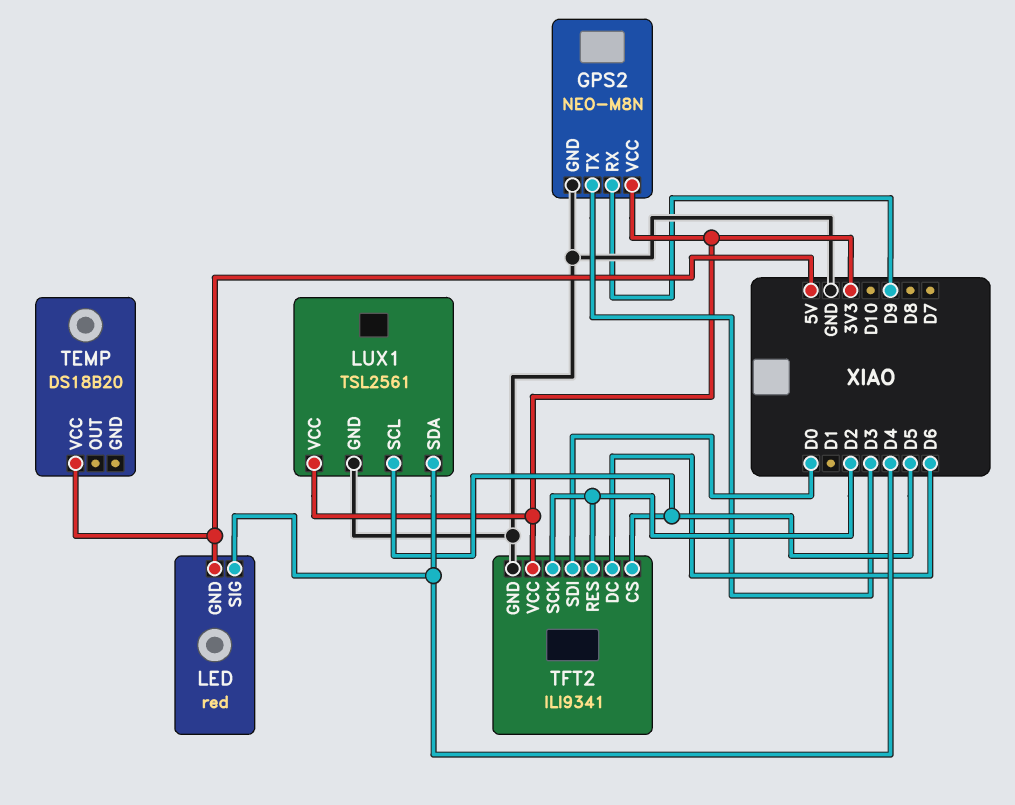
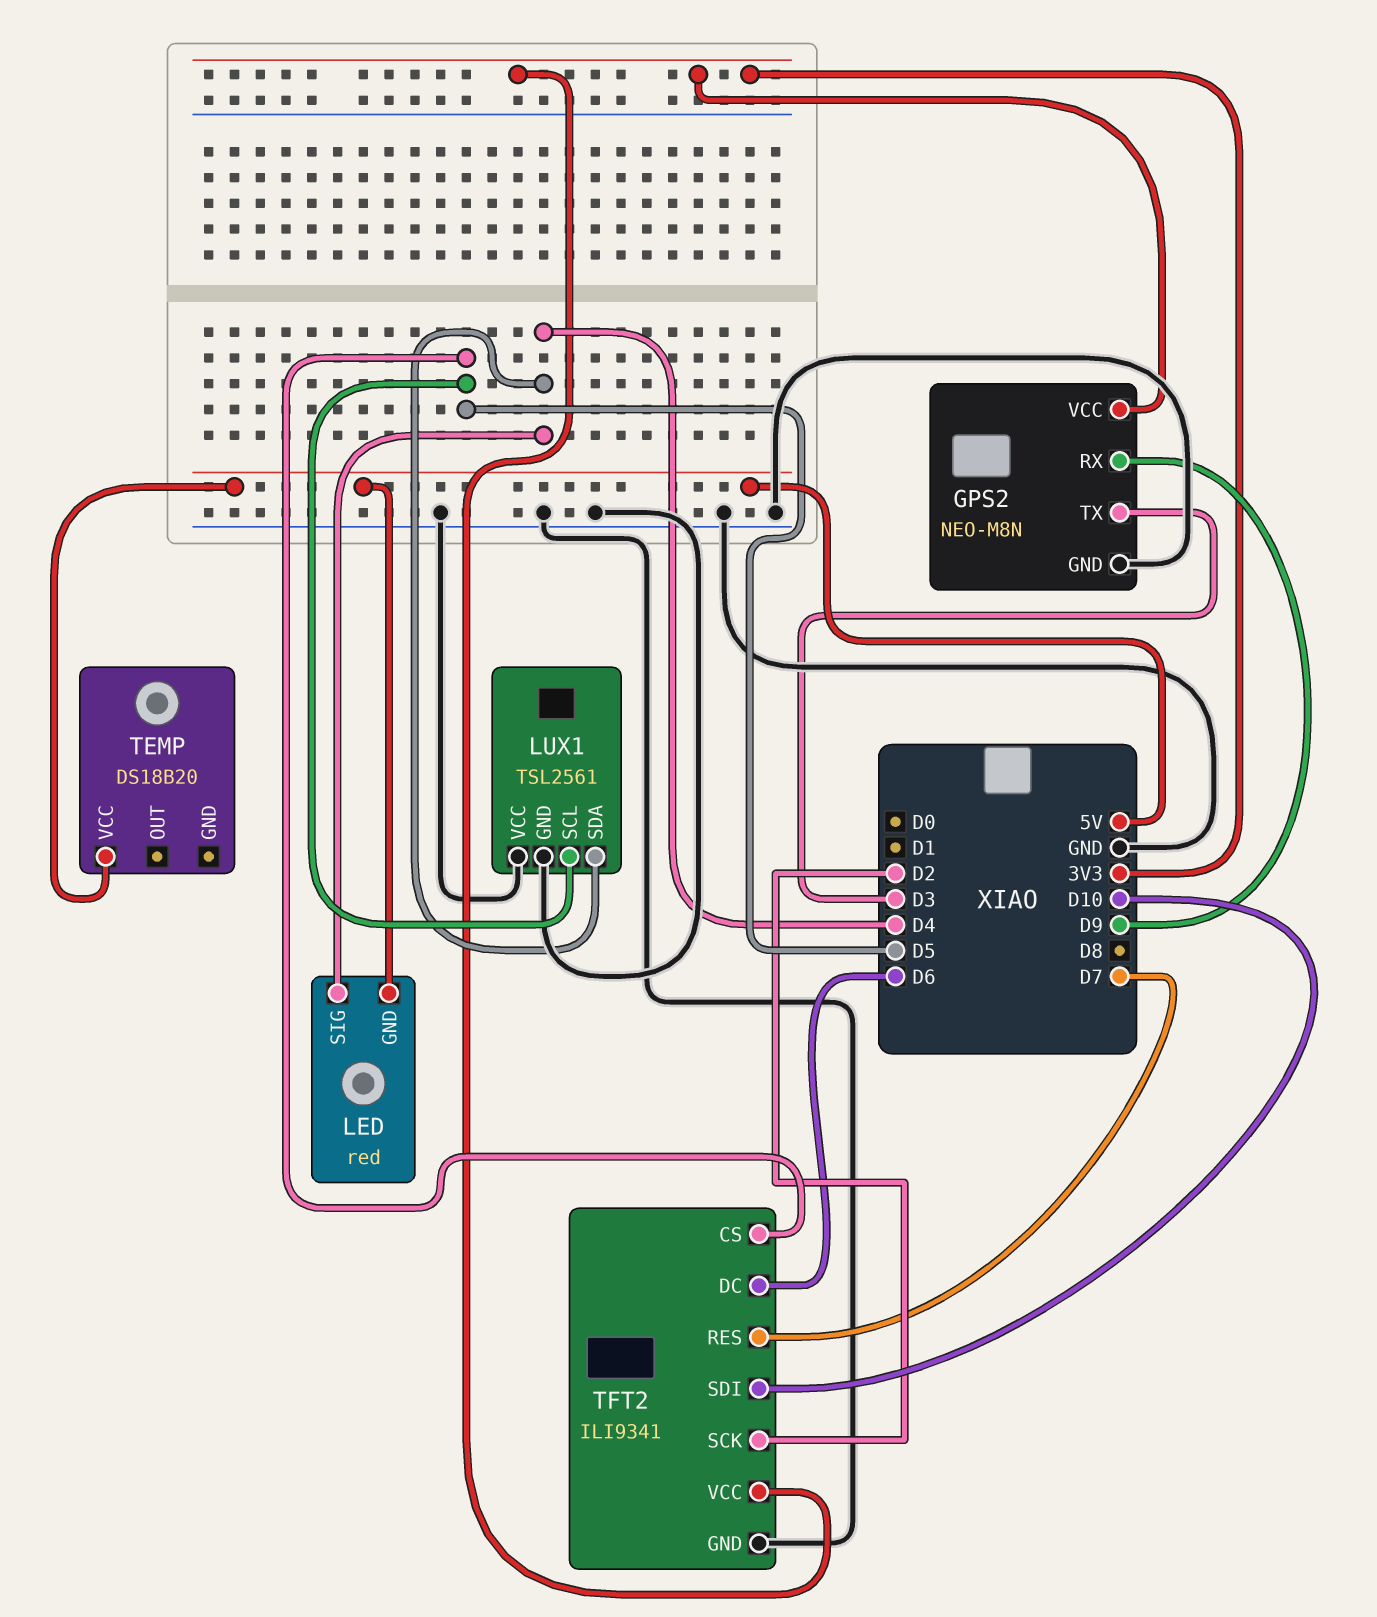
LUX1 pin VCC: 3V3 -> GND
TFT2 pin RES: D2 -> D7
TFT2 pin SDI: D0 -> D10

